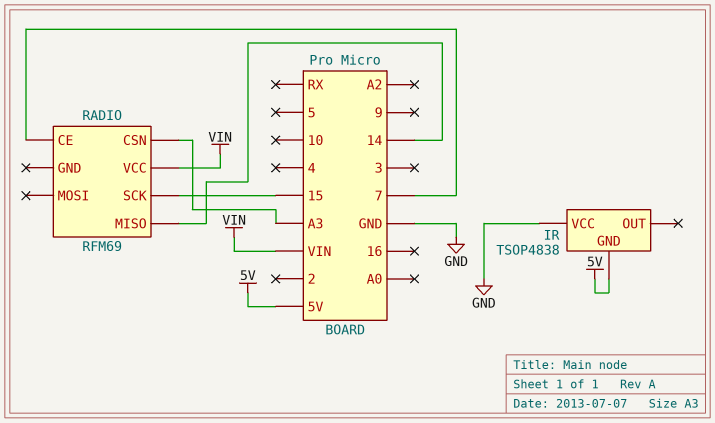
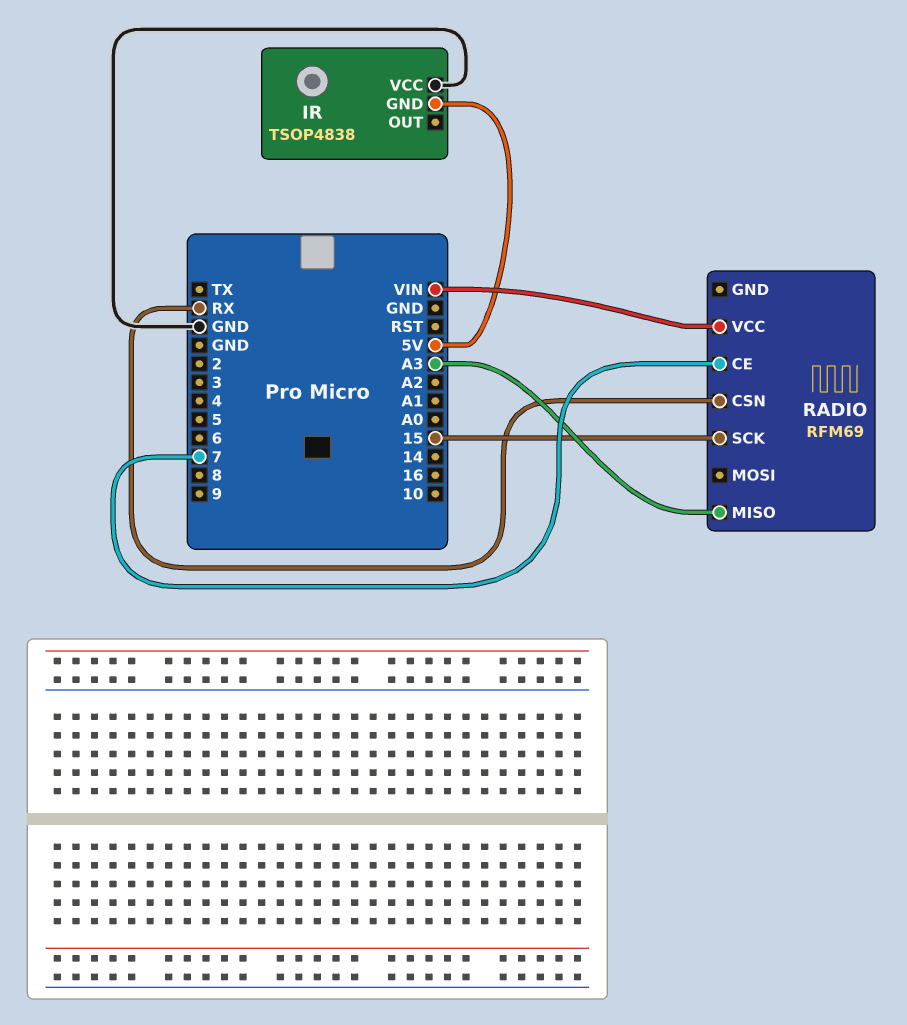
RADIO pin CSN: A3 -> RX
RADIO pin MISO: 14 -> A3

